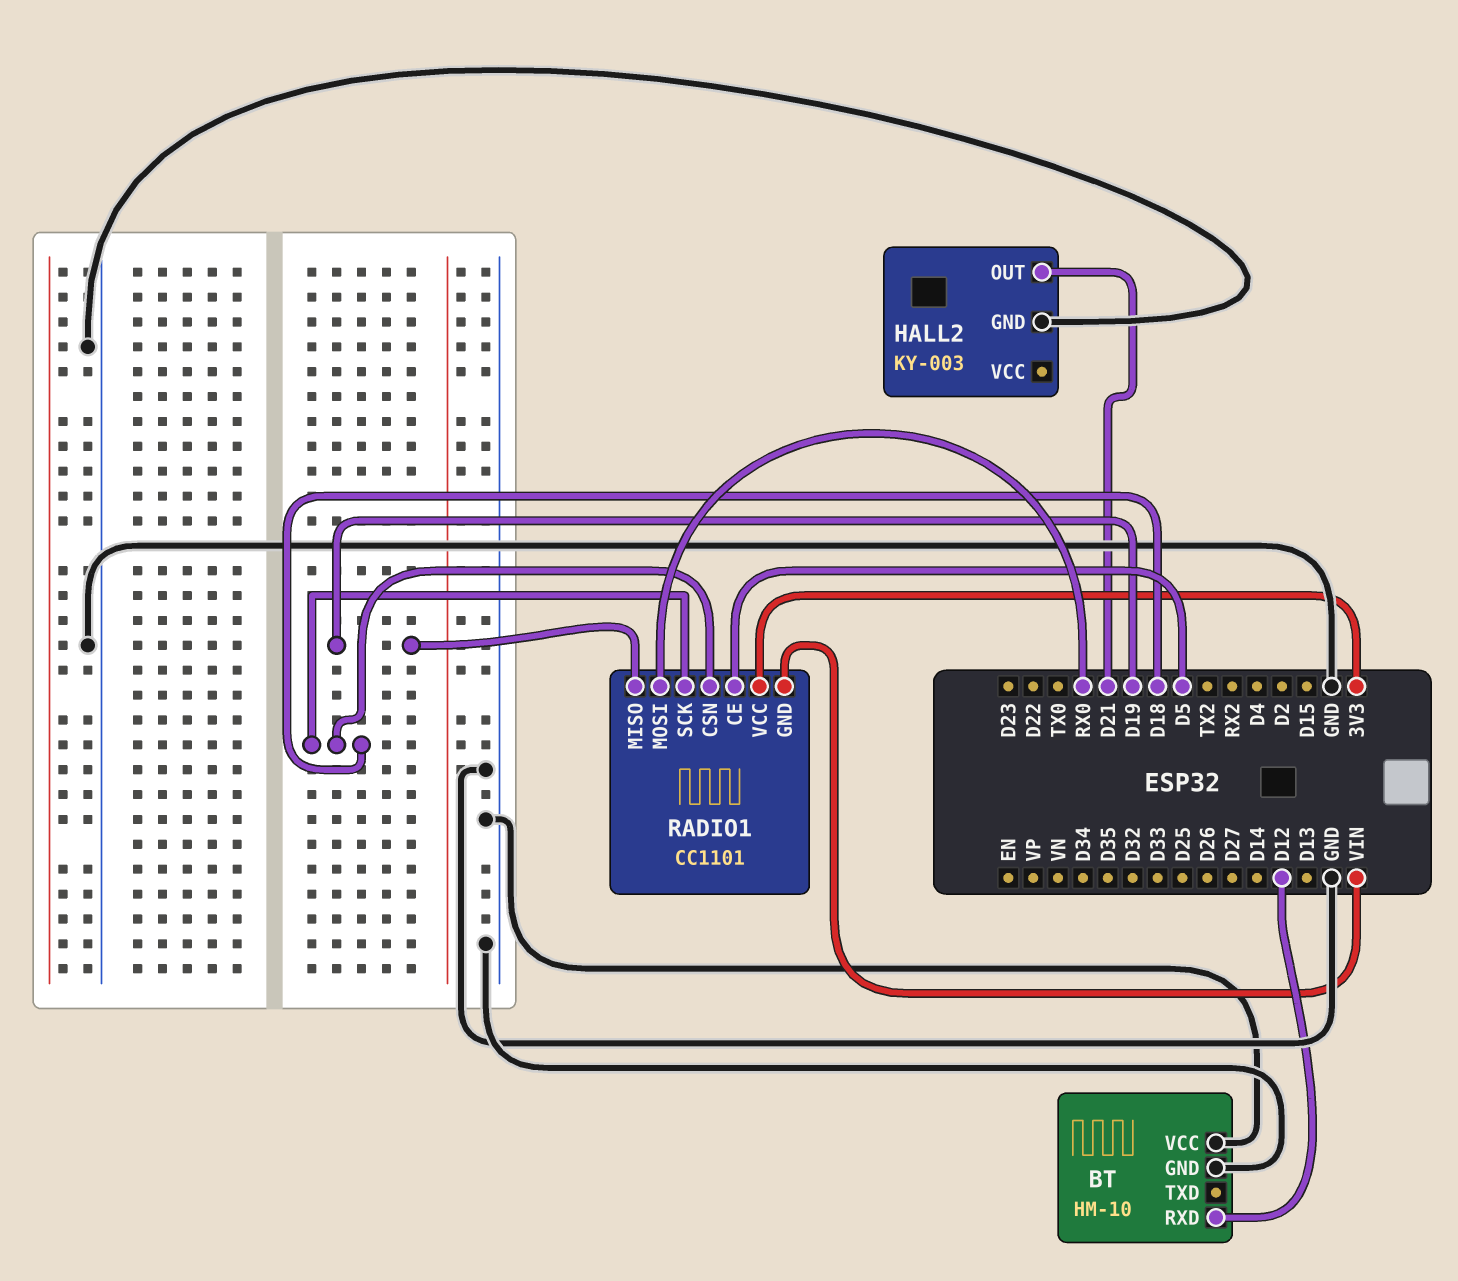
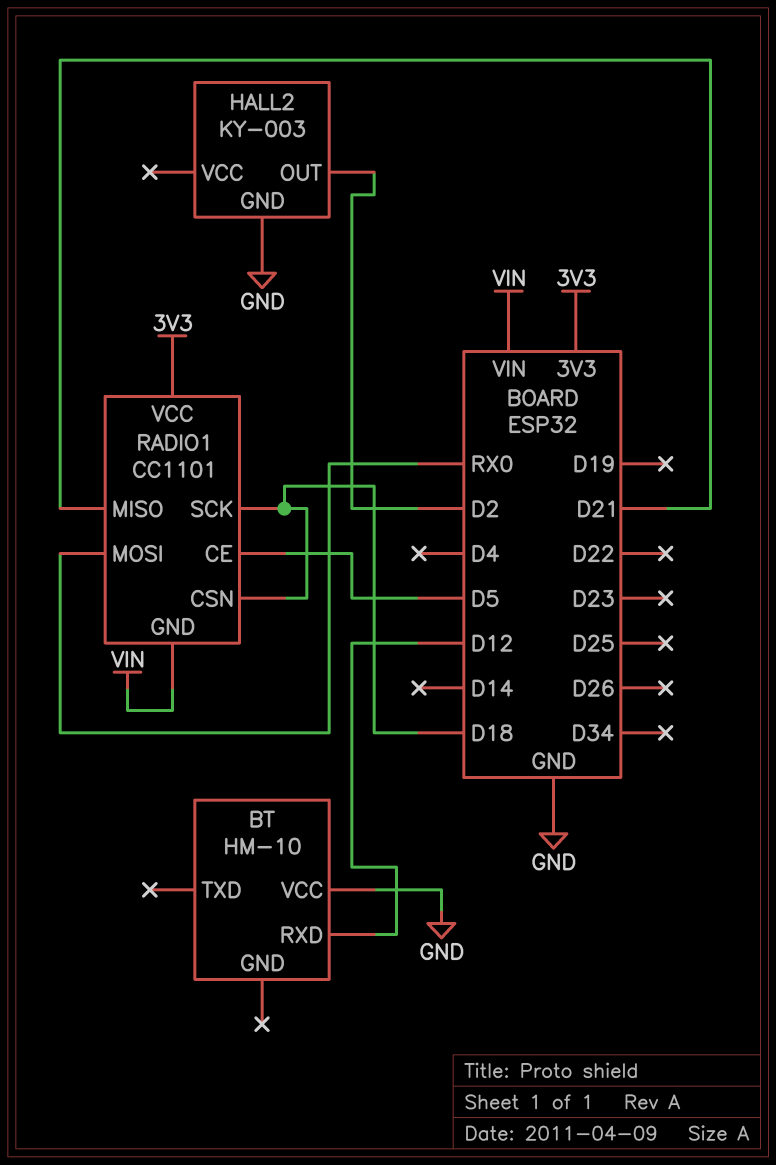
BT pin GND: GND -> none
HALL2 pin OUT: D21 -> D2
RADIO1 pin MISO: D19 -> D21

